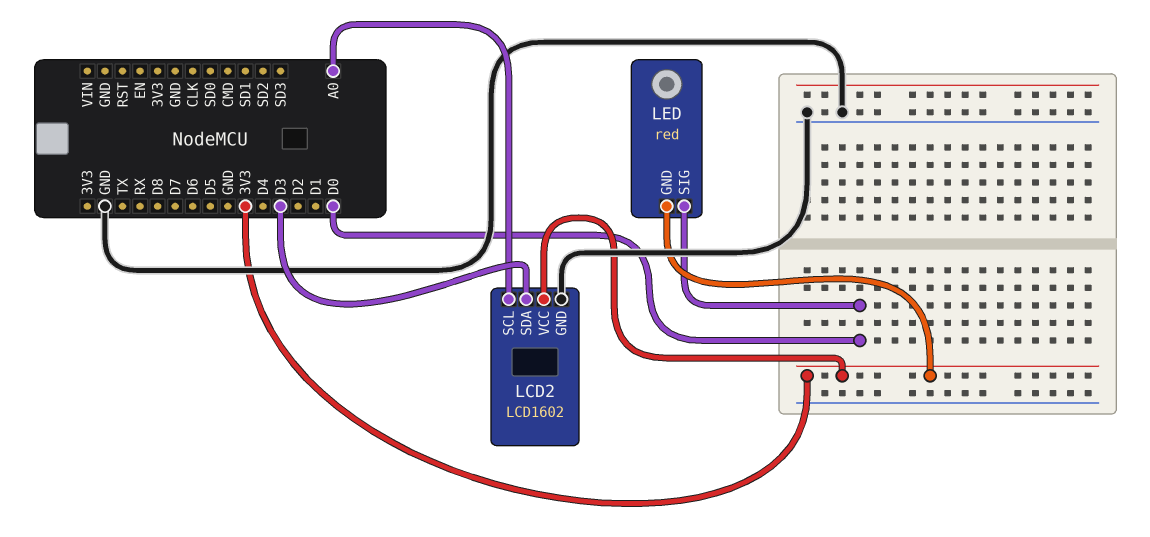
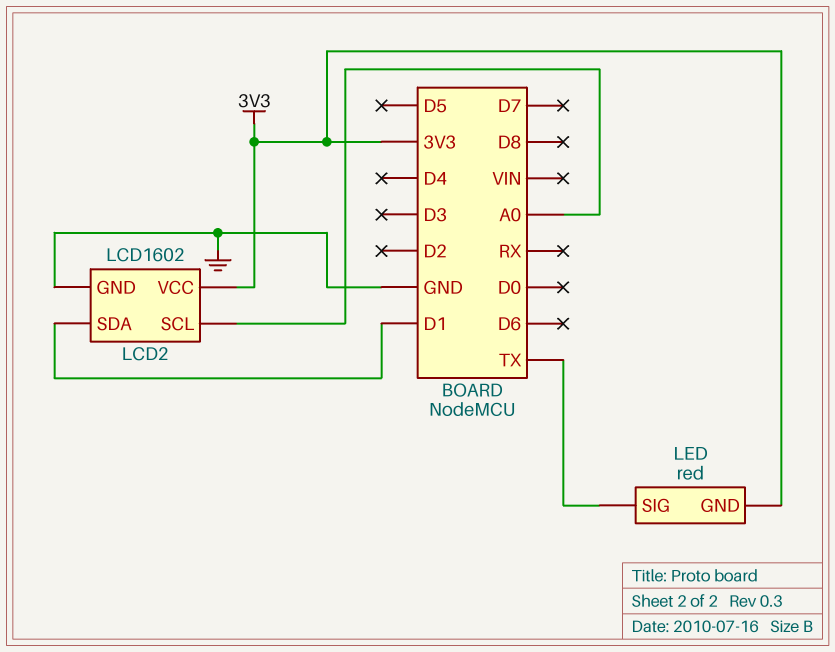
LCD2 pin SDA: D3 -> D1
LED pin SIG: D0 -> TX

